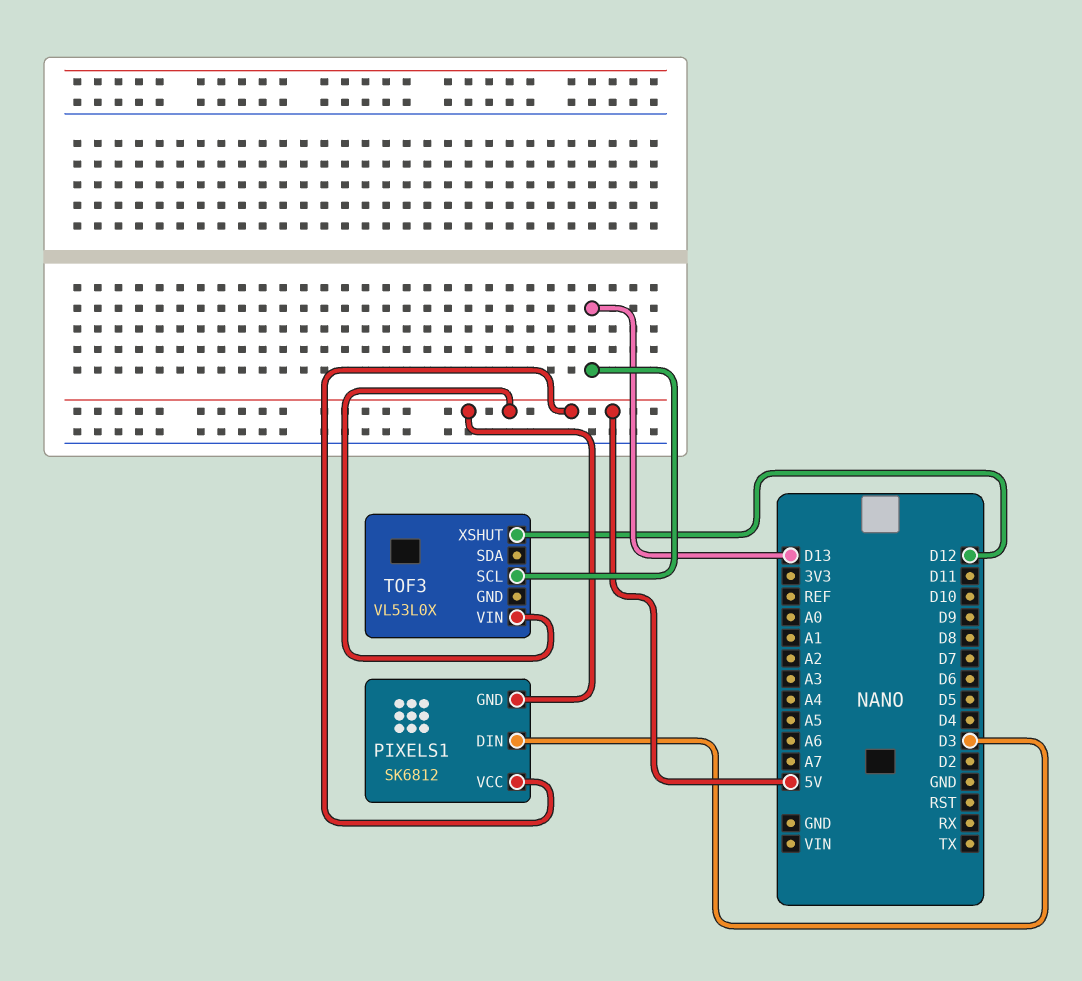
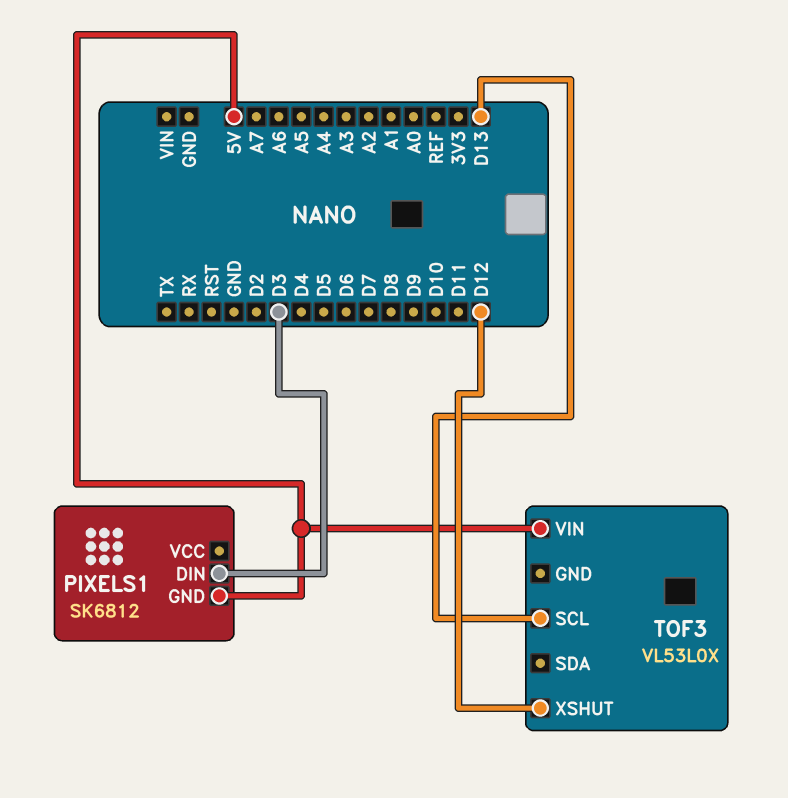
PIXELS1 pin VCC: 5V -> none

